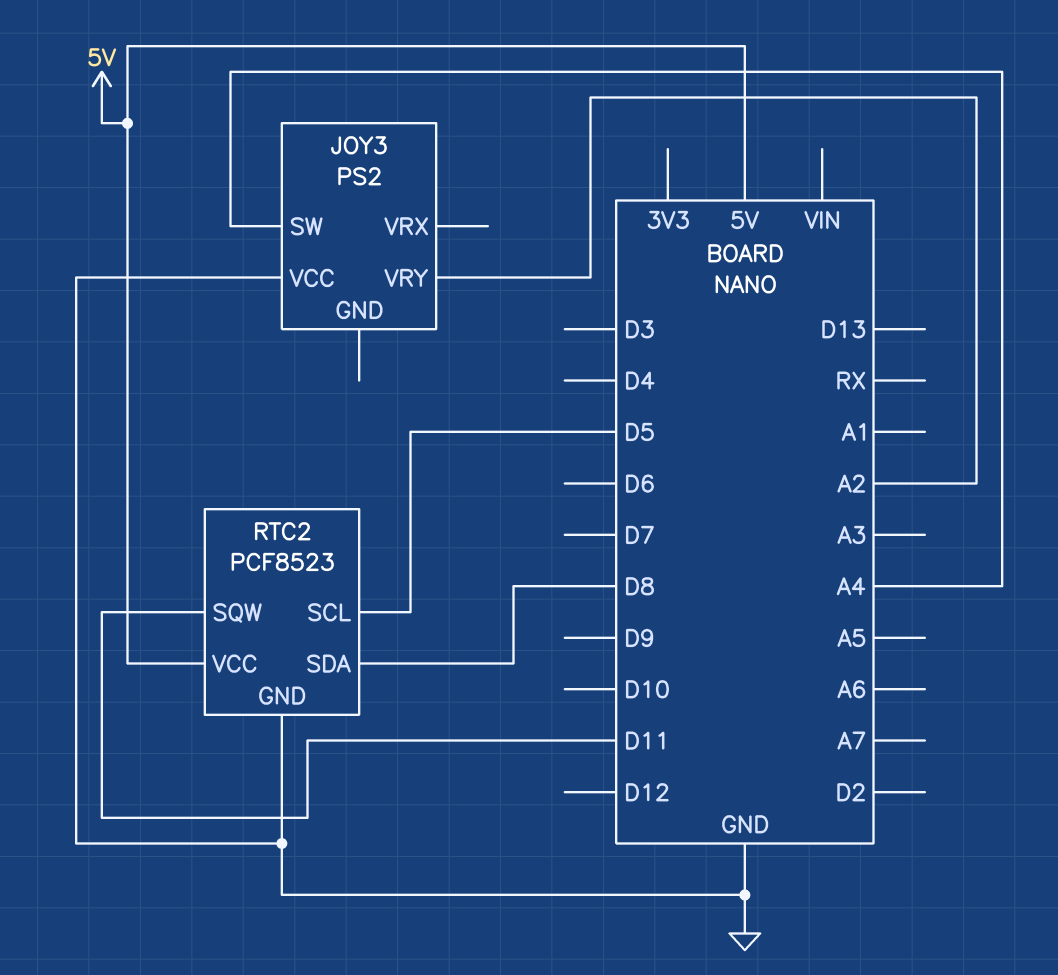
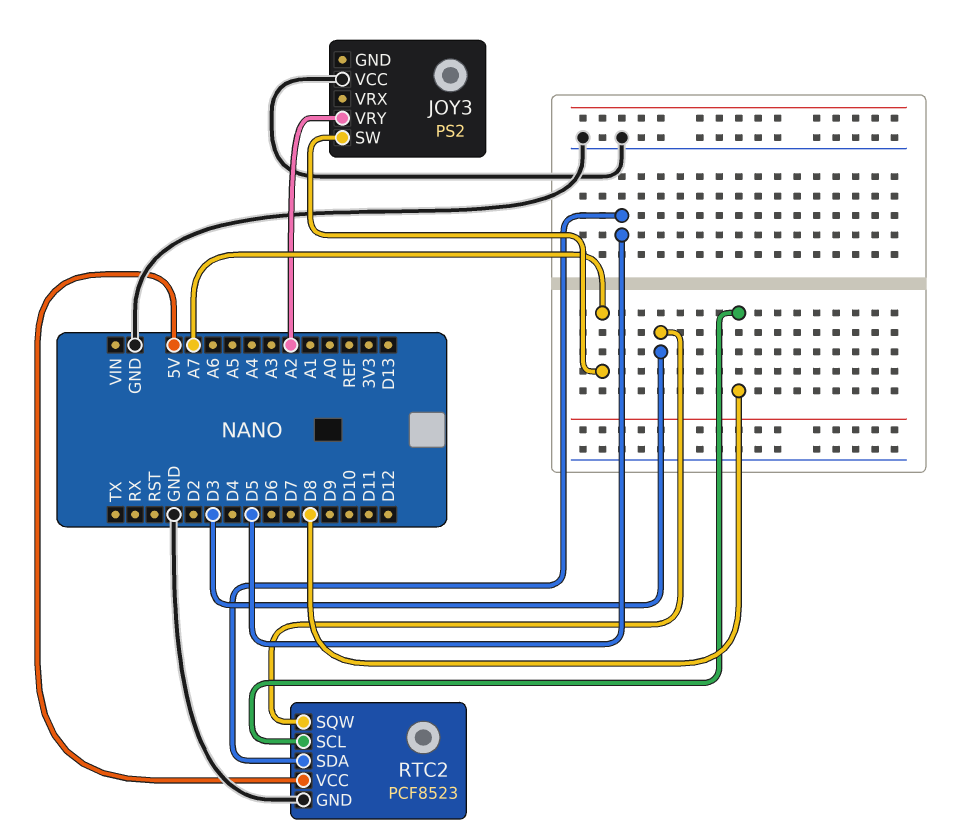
JOY3 pin SW: A4 -> A7
RTC2 pin SCL: D5 -> D8
RTC2 pin SDA: D8 -> D5
RTC2 pin SQW: D11 -> D3

